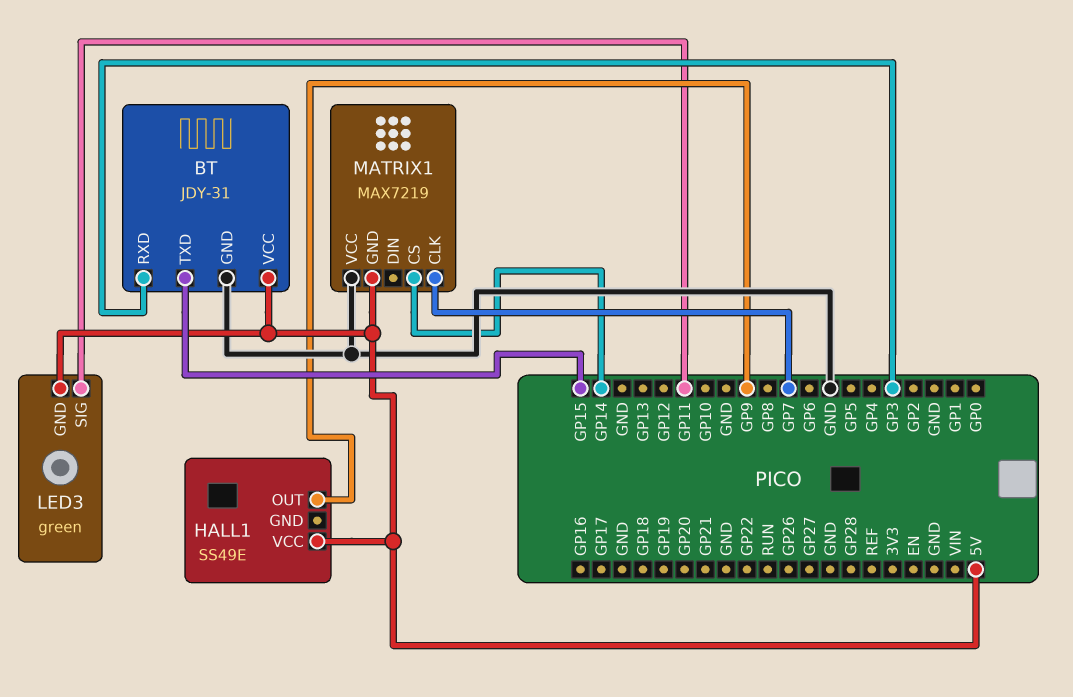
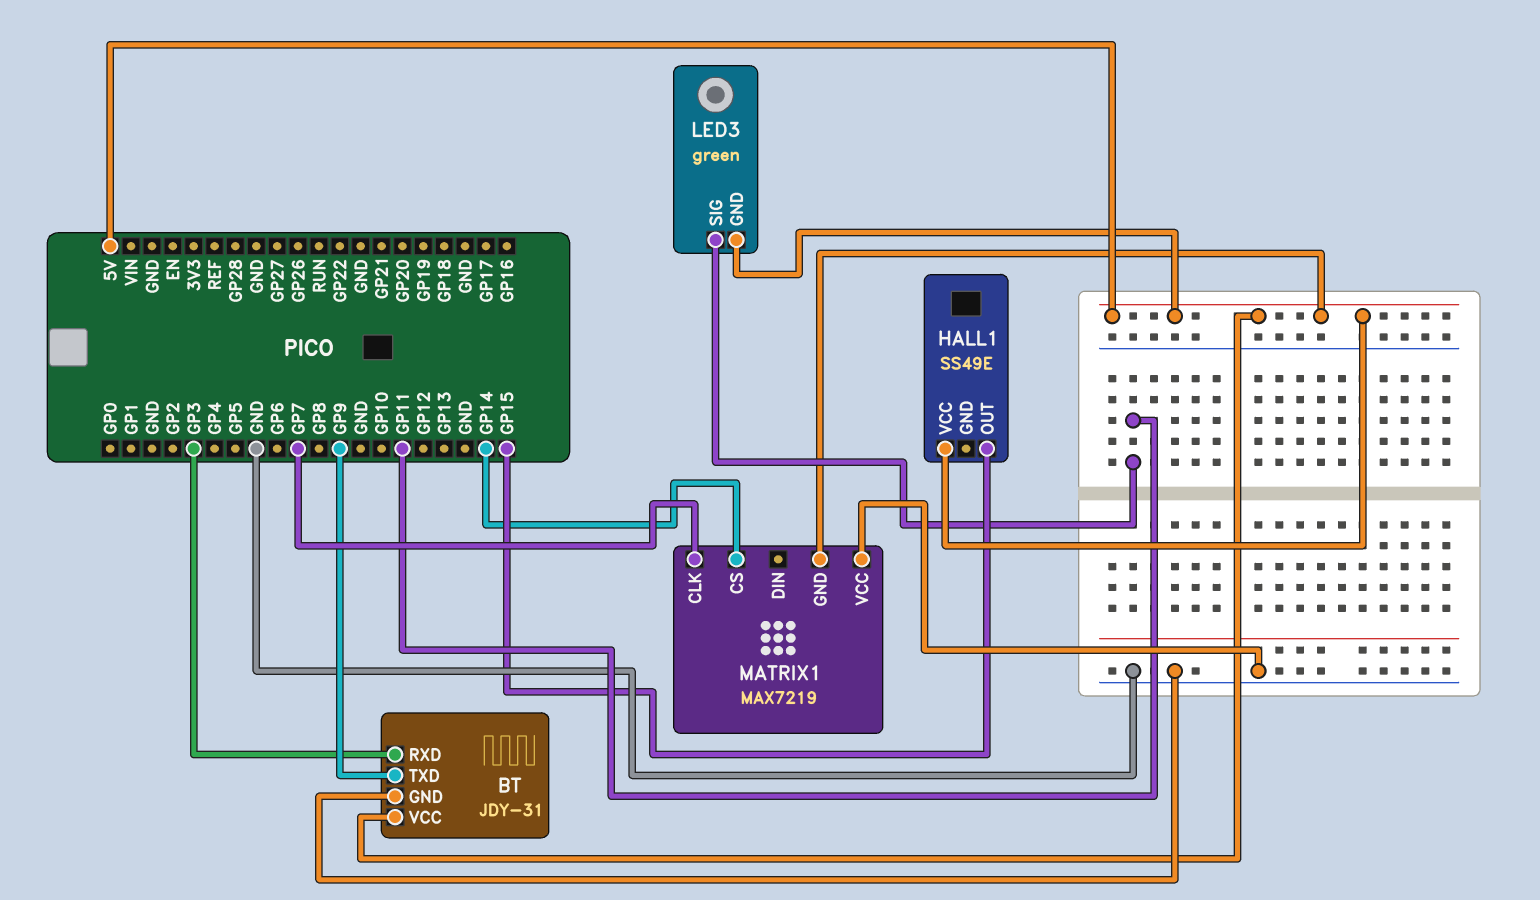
BT pin TXD: GP15 -> GP9
HALL1 pin OUT: GP9 -> GP15

